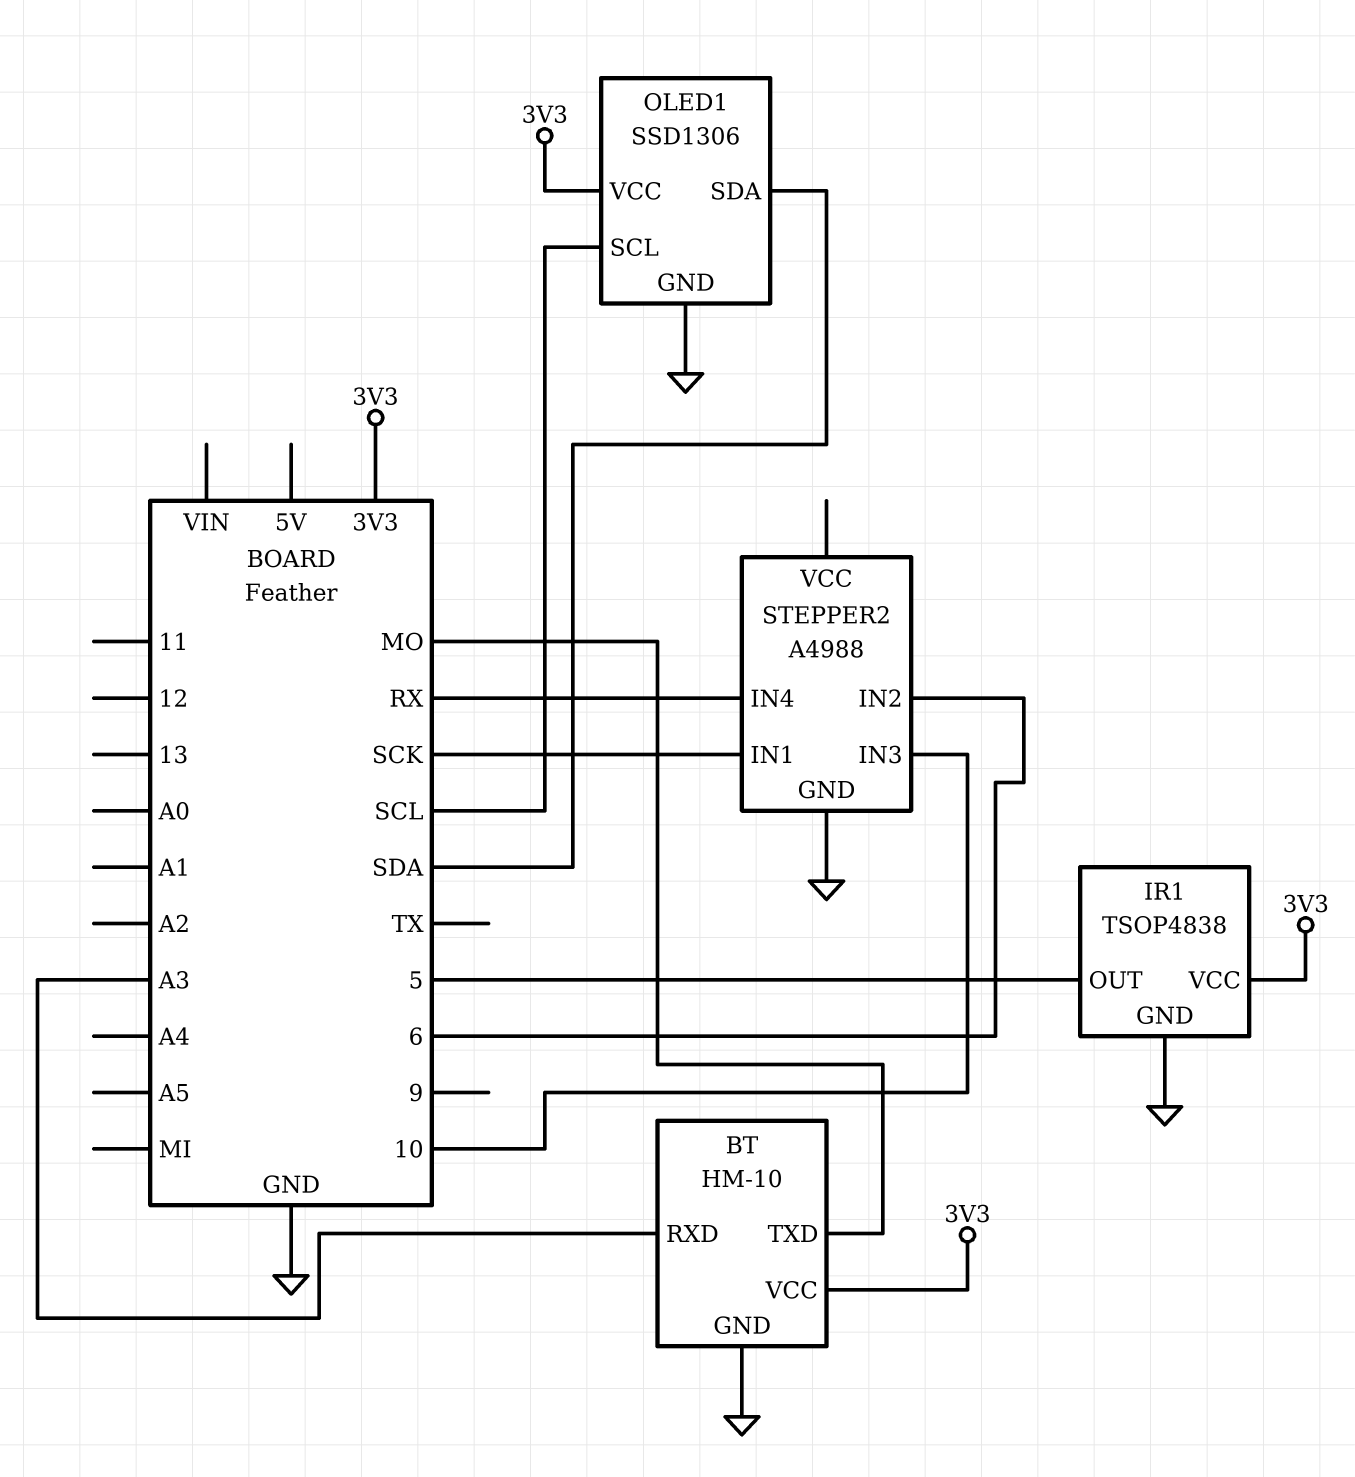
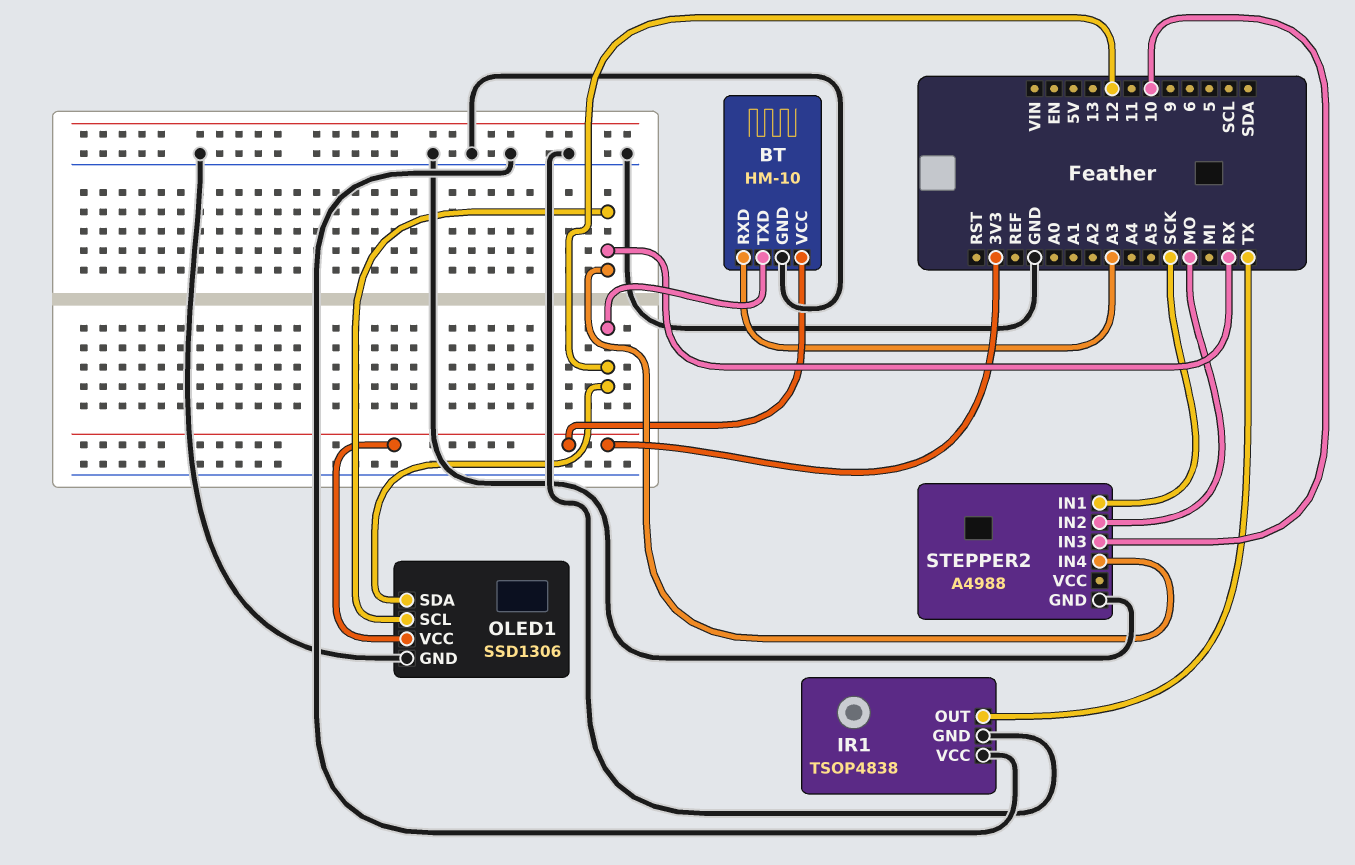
BT pin TXD: MO -> 12
IR1 pin OUT: 5 -> TX
IR1 pin VCC: 3V3 -> GND
OLED1 pin SCL: SCL -> RX
OLED1 pin SDA: SDA -> 12
STEPPER2 pin IN2: 6 -> MO

